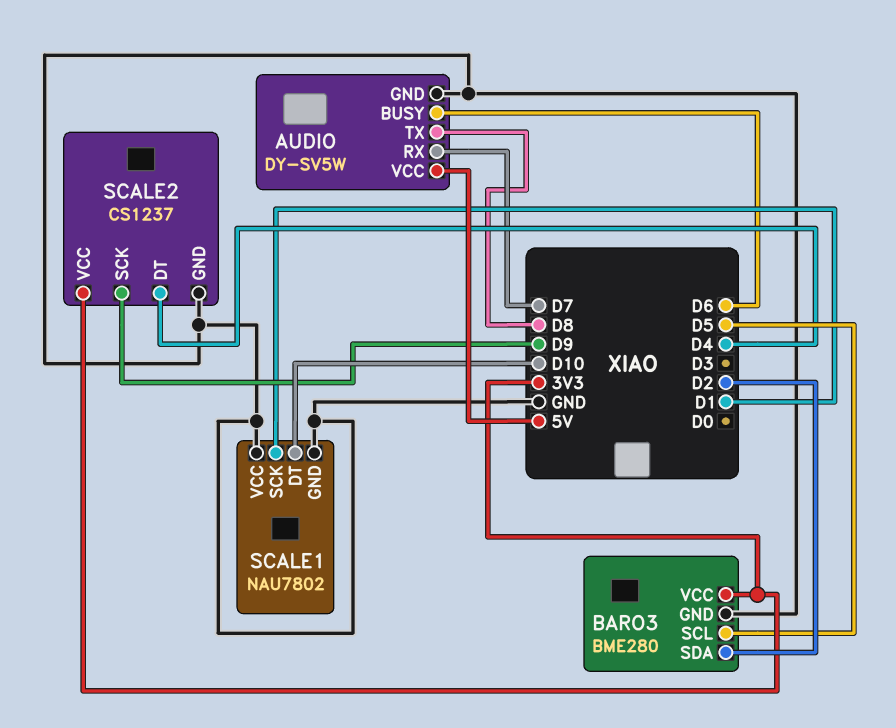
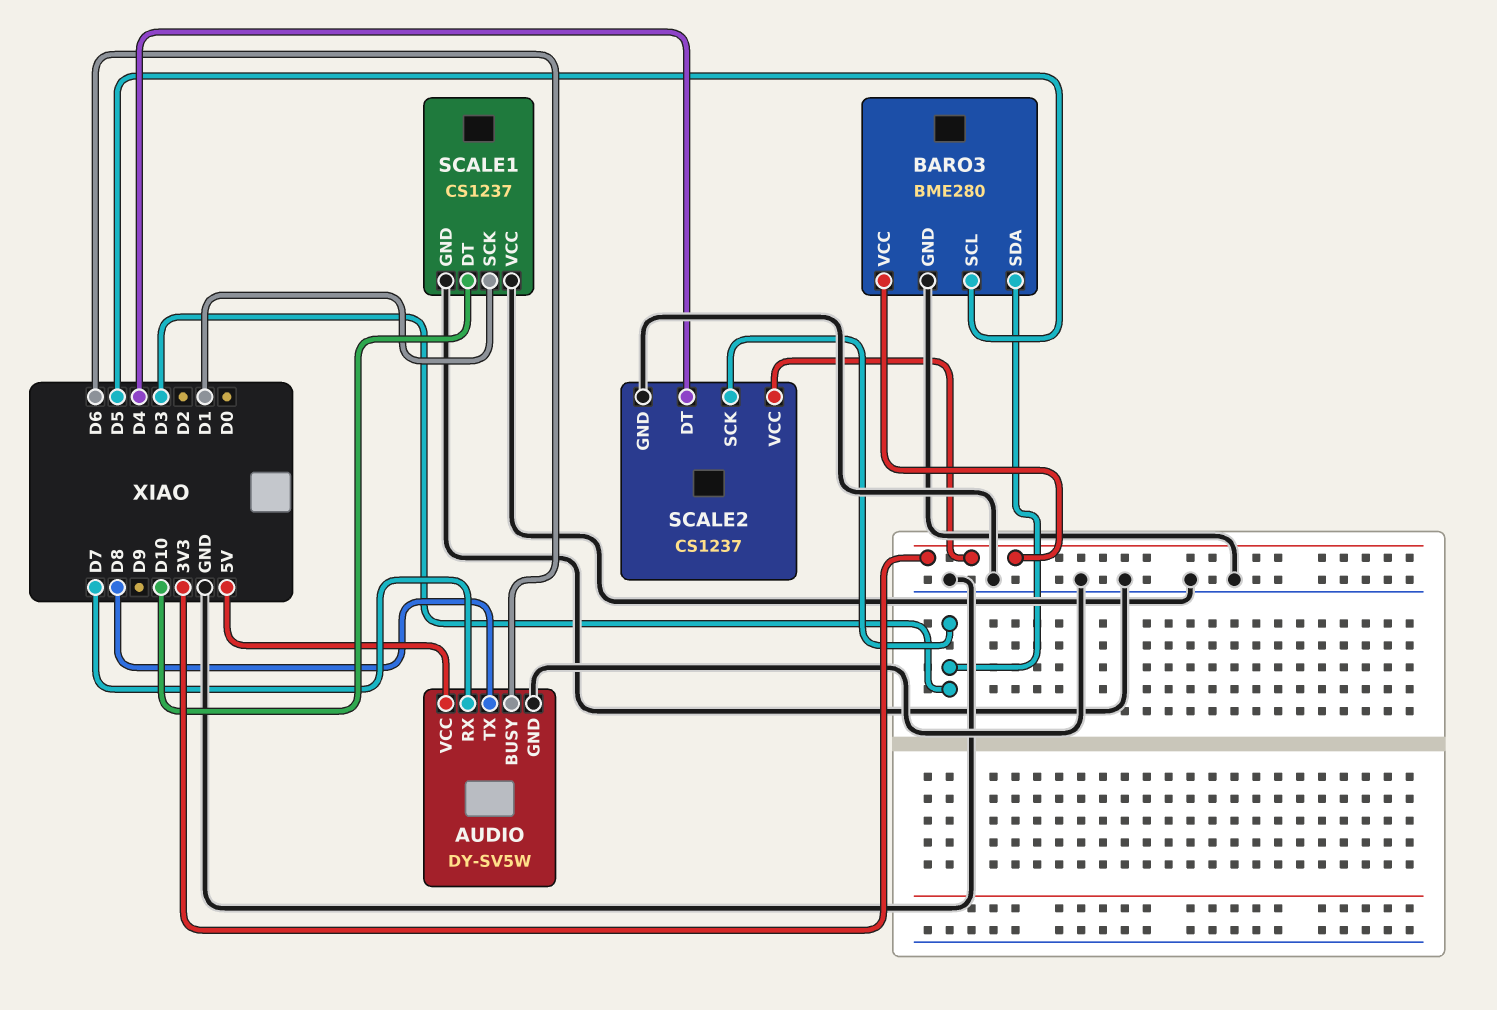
BARO3 pin SDA: D2 -> D3
SCALE1: NAU7802 -> CS1237
SCALE2 pin SCK: D9 -> D3

